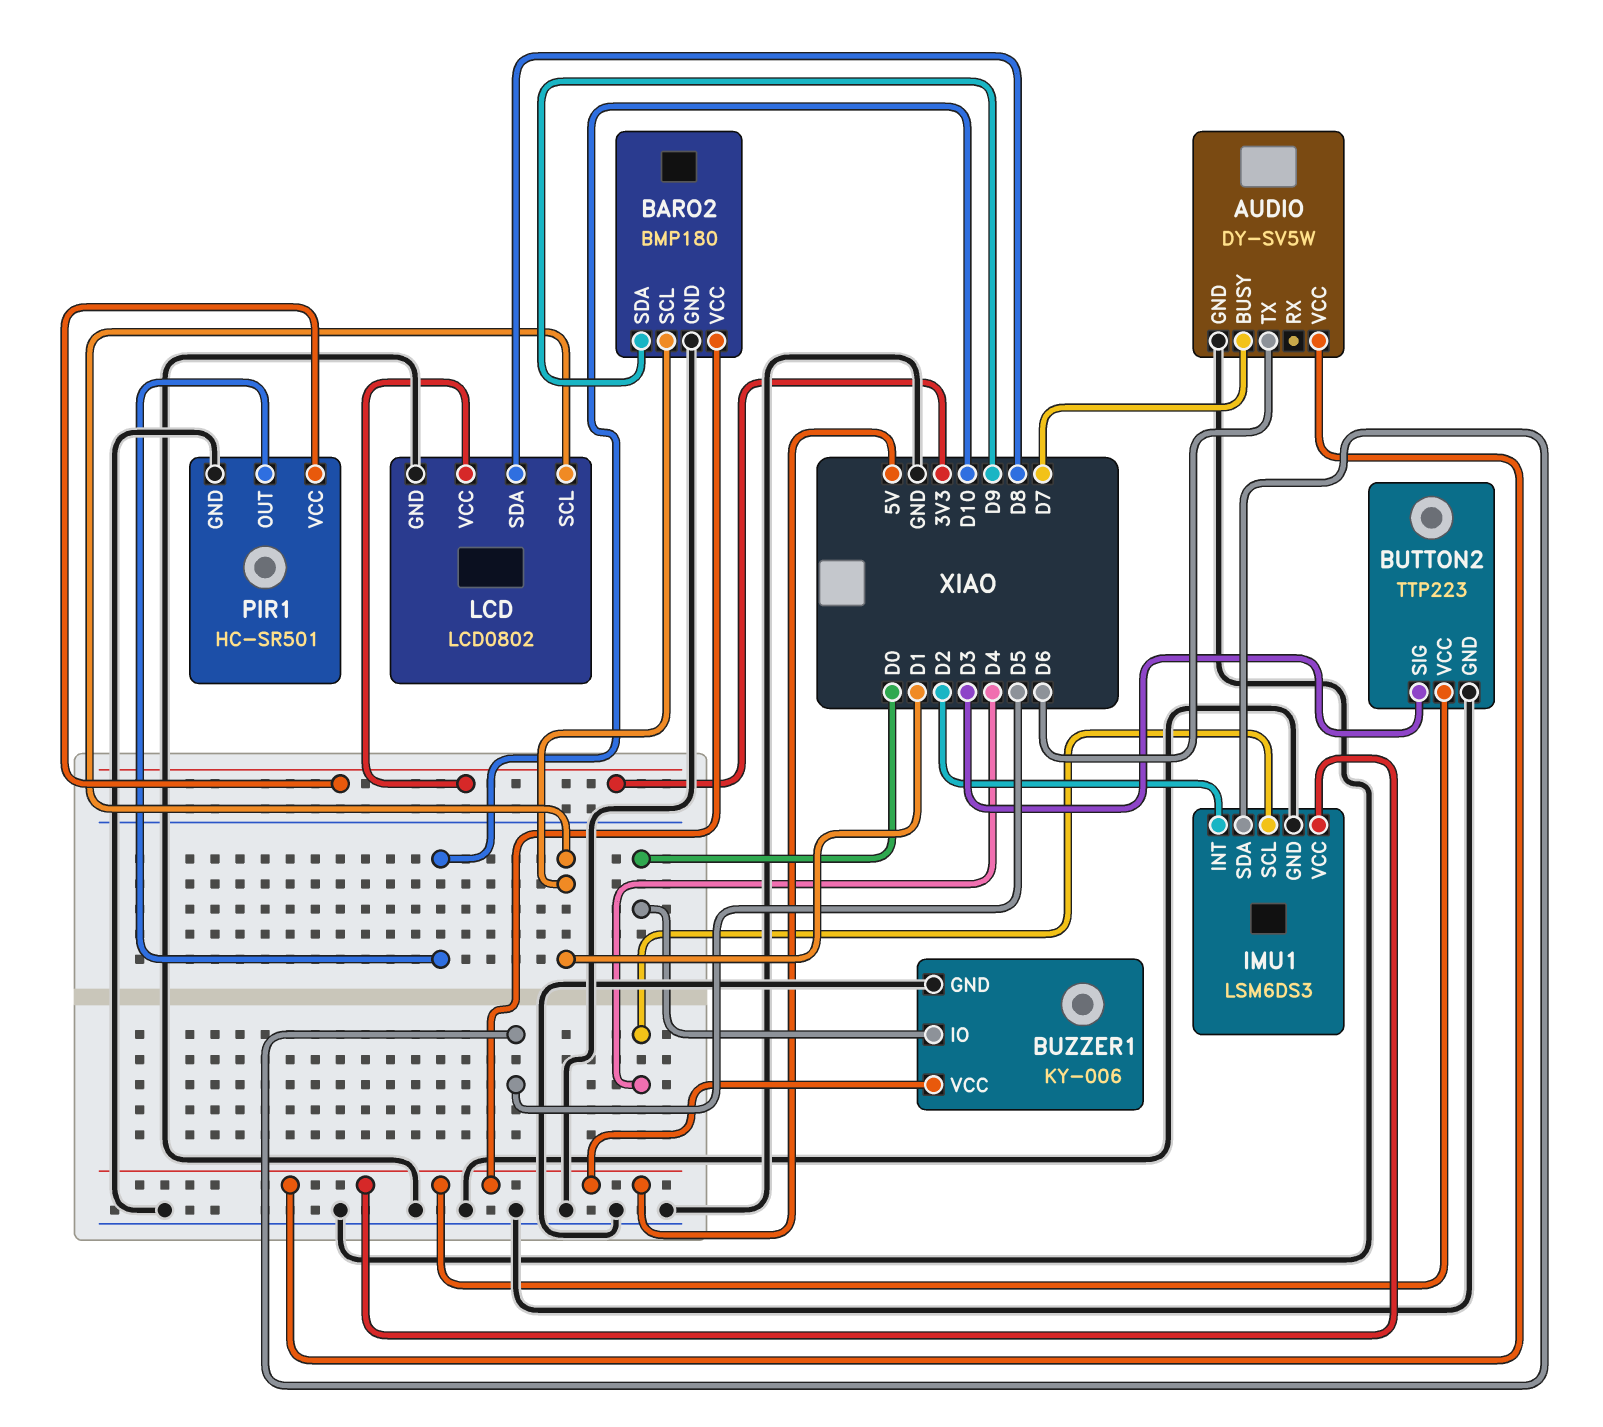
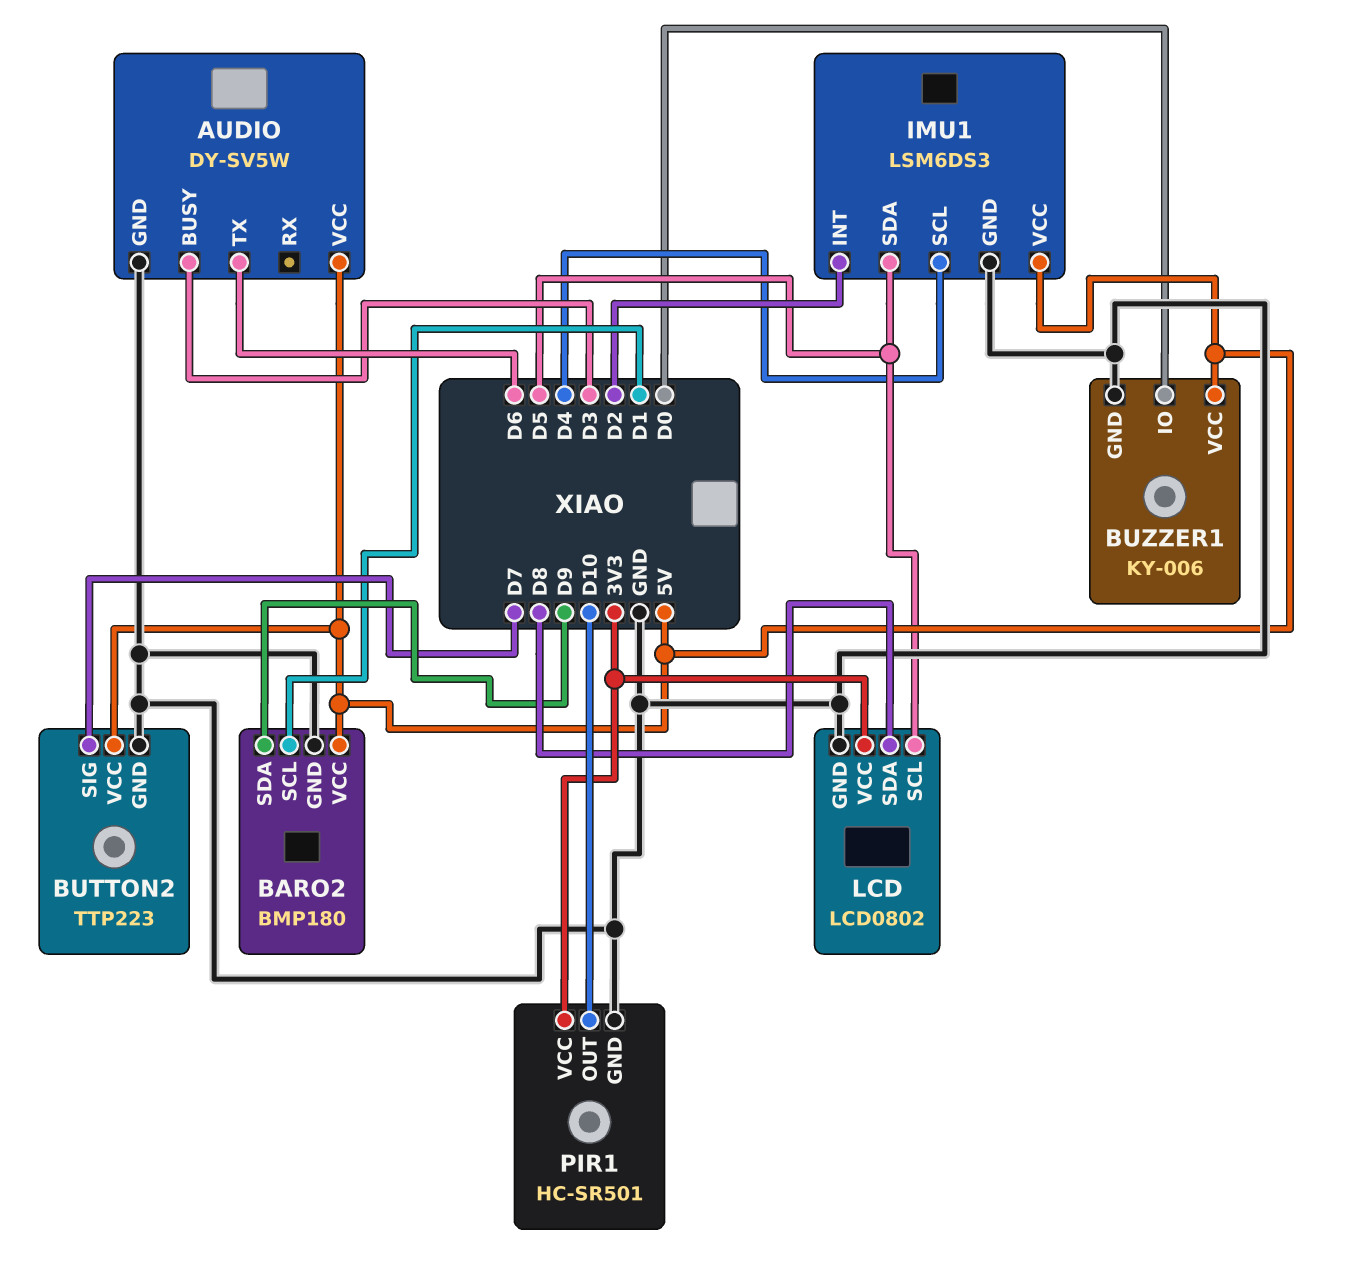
AUDIO pin BUSY: D7 -> D3
BUTTON2 pin SIG: D3 -> D7
LCD pin SCL: D1 -> D5

